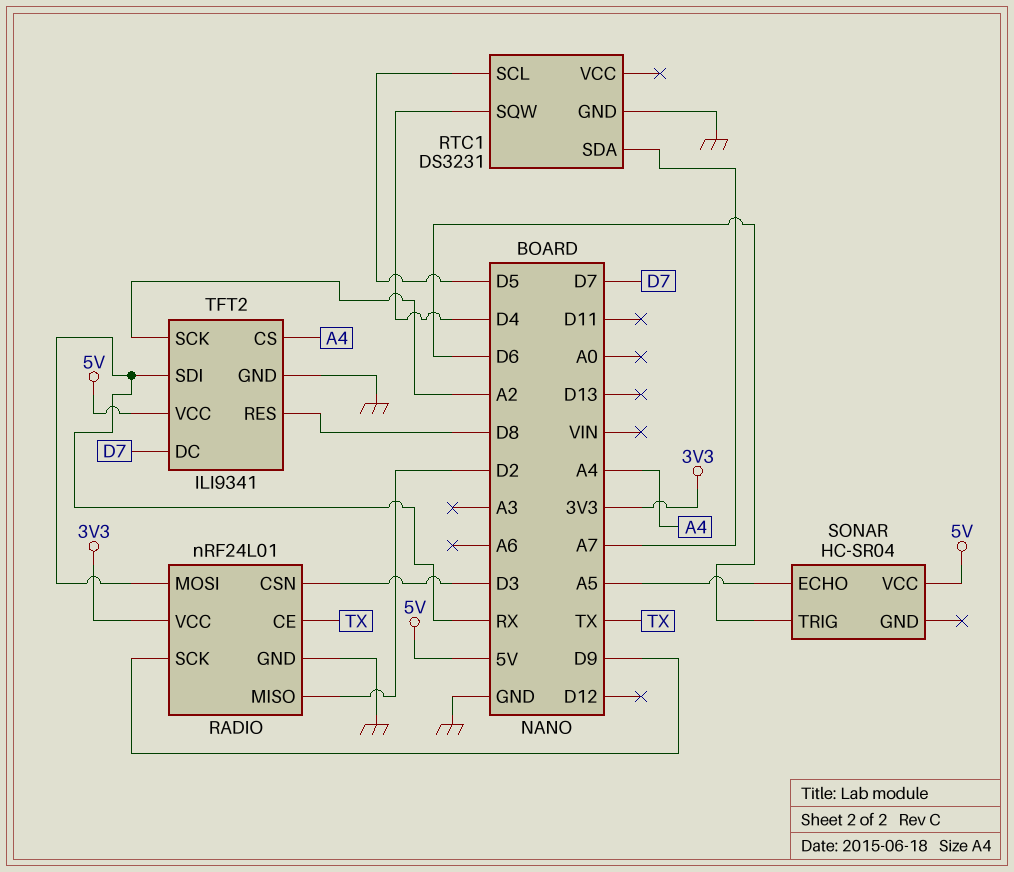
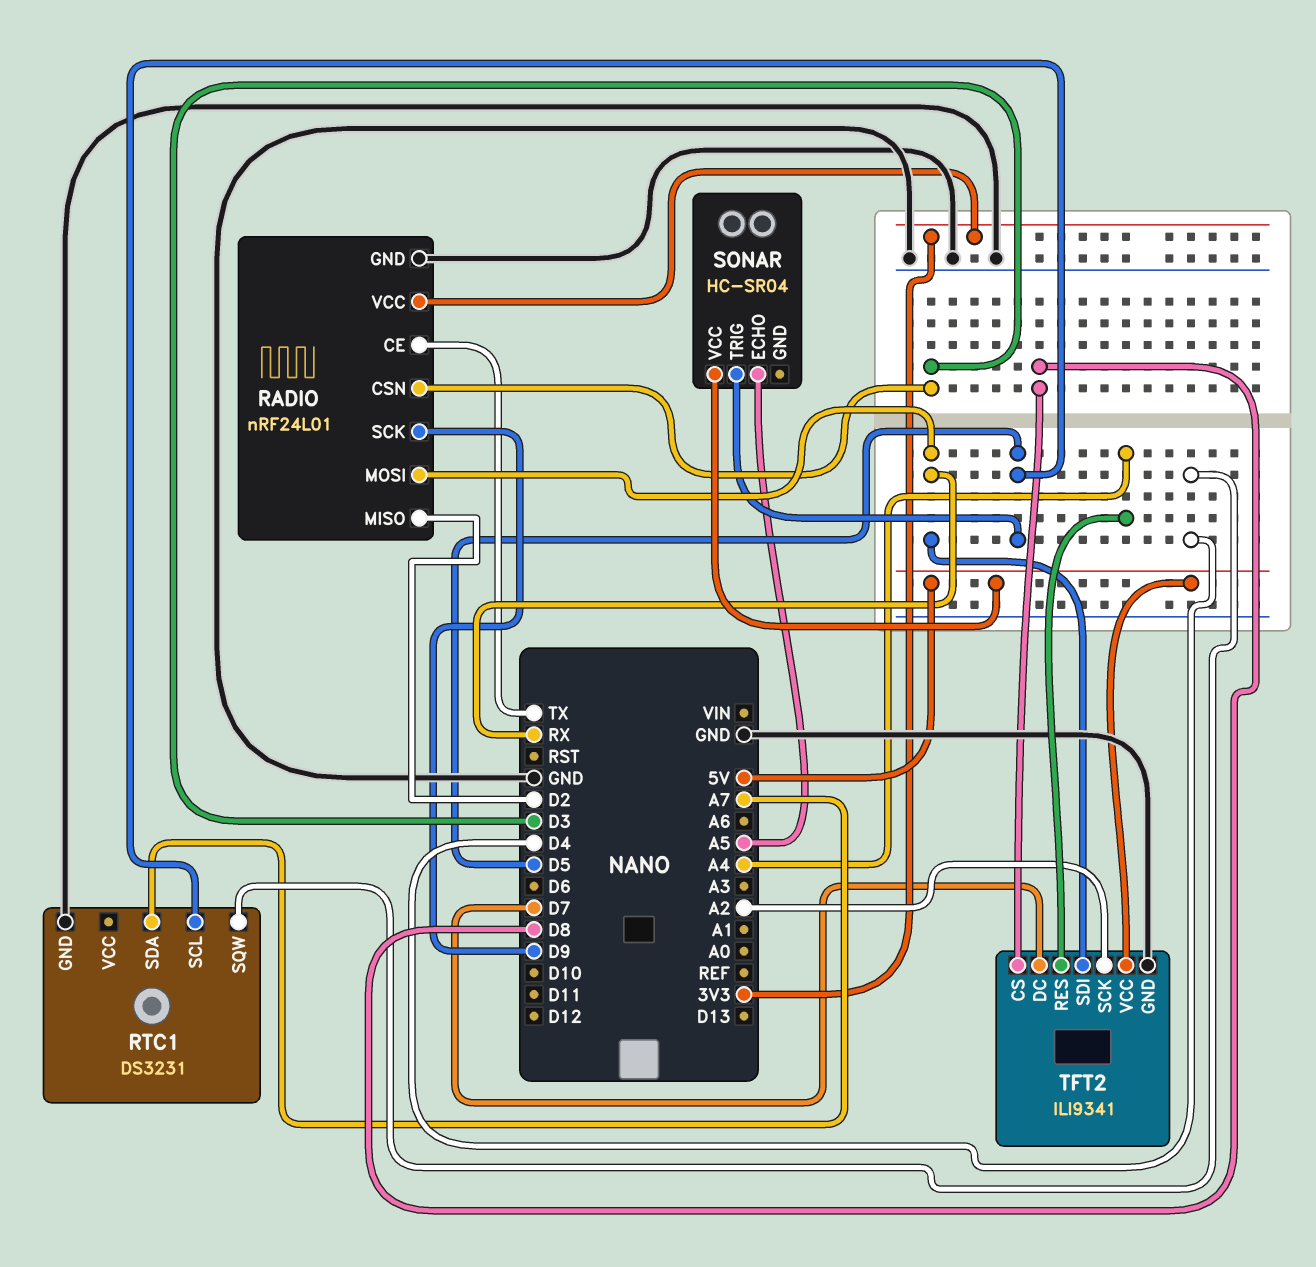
SONAR pin TRIG: D6 -> D5
TFT2 pin CS: A4 -> D8
TFT2 pin RES: D8 -> A4

